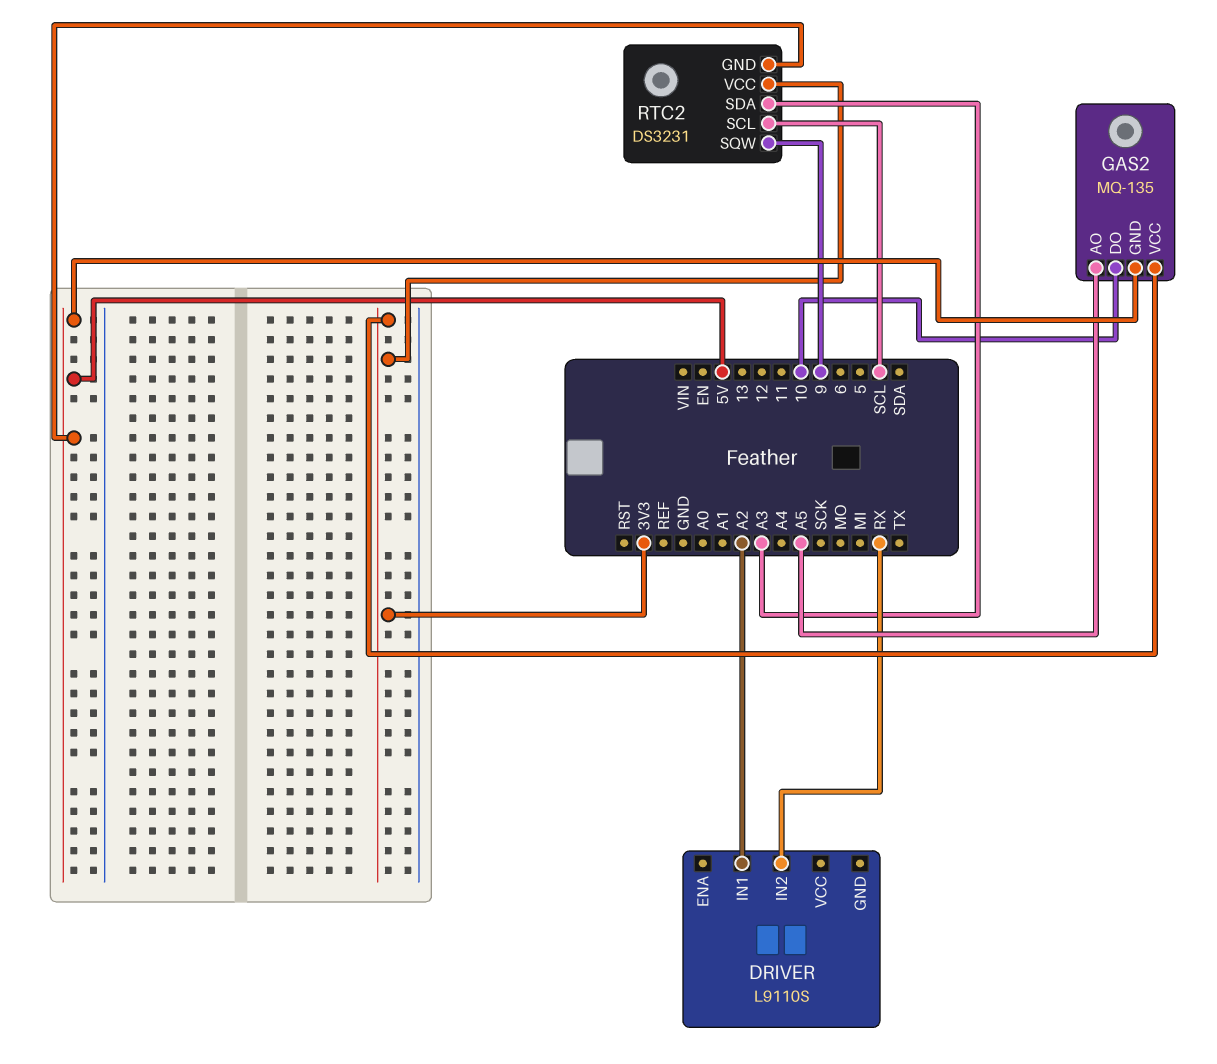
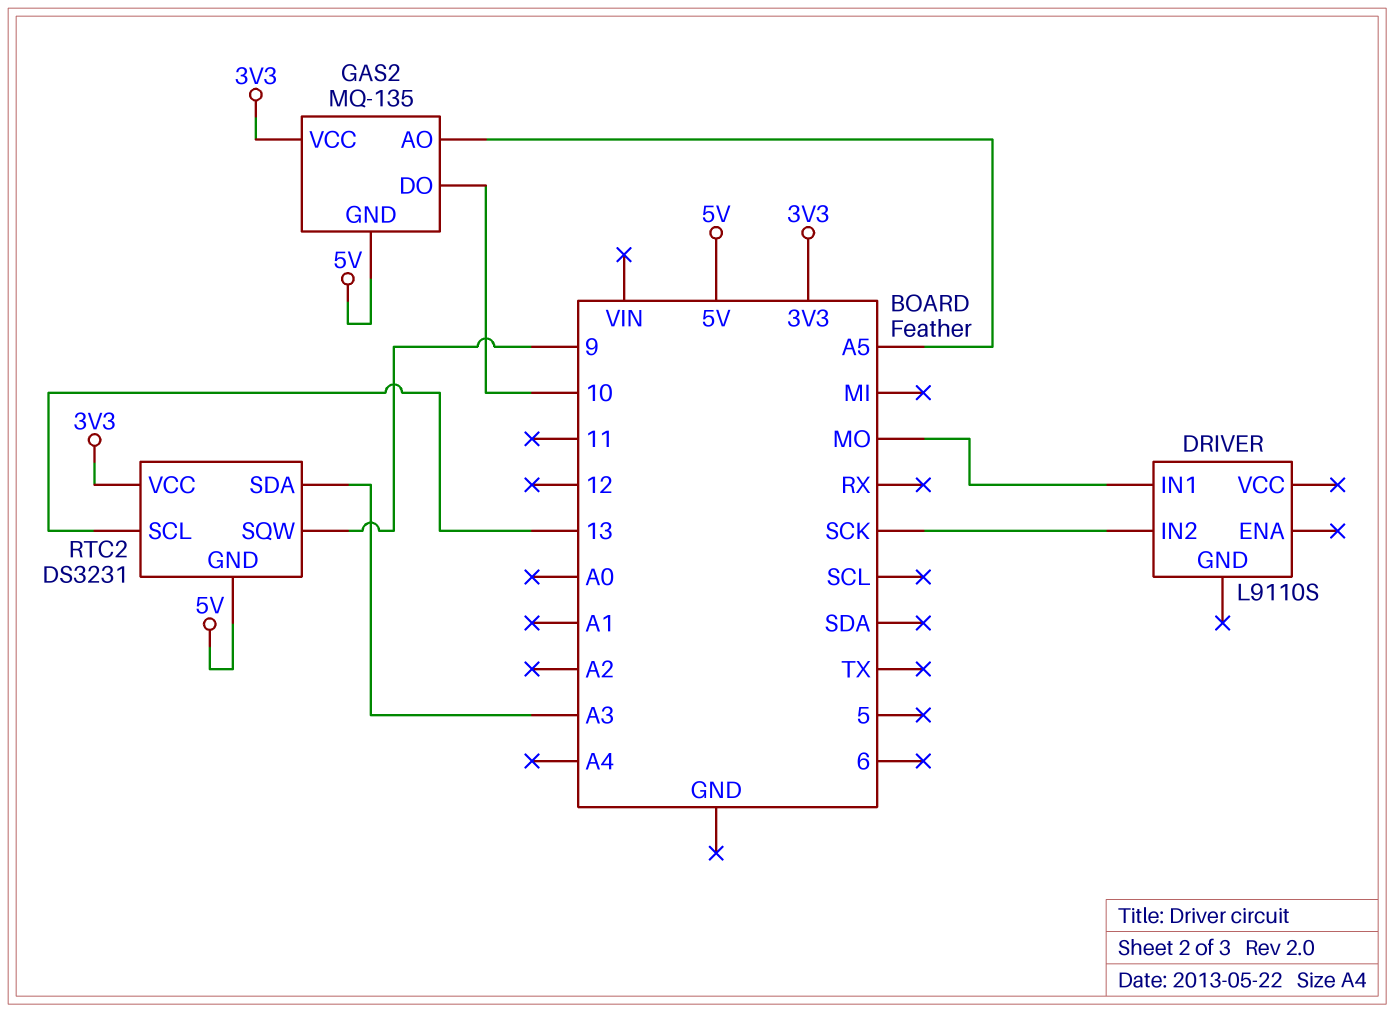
DRIVER pin IN1: A2 -> MO
DRIVER pin IN2: RX -> SCK
RTC2 pin SCL: SCL -> 13

